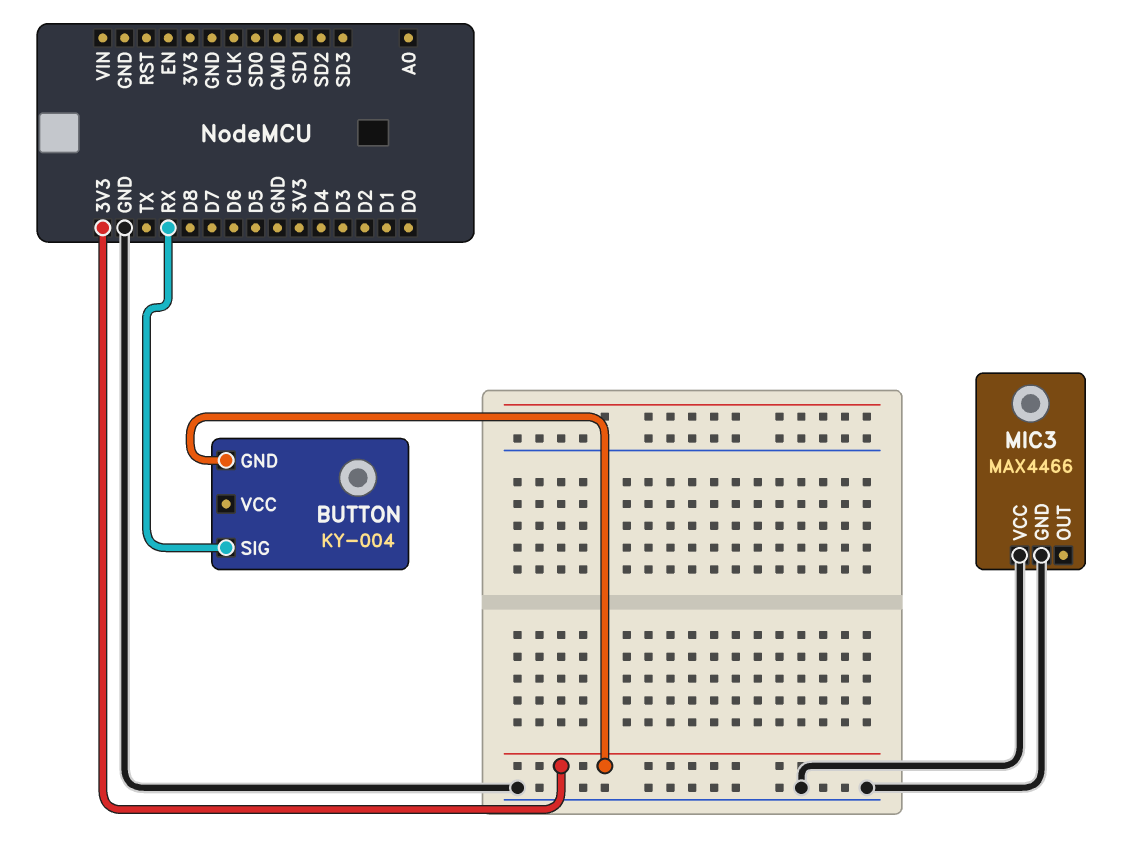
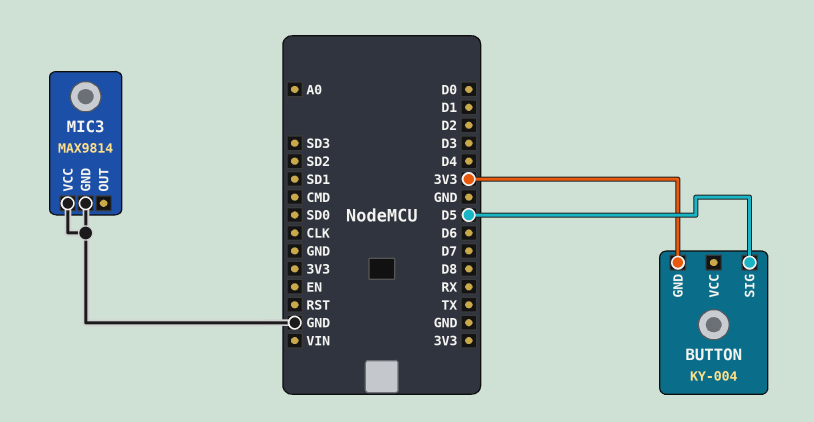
BUTTON pin SIG: RX -> D5
MIC3: MAX4466 -> MAX9814

